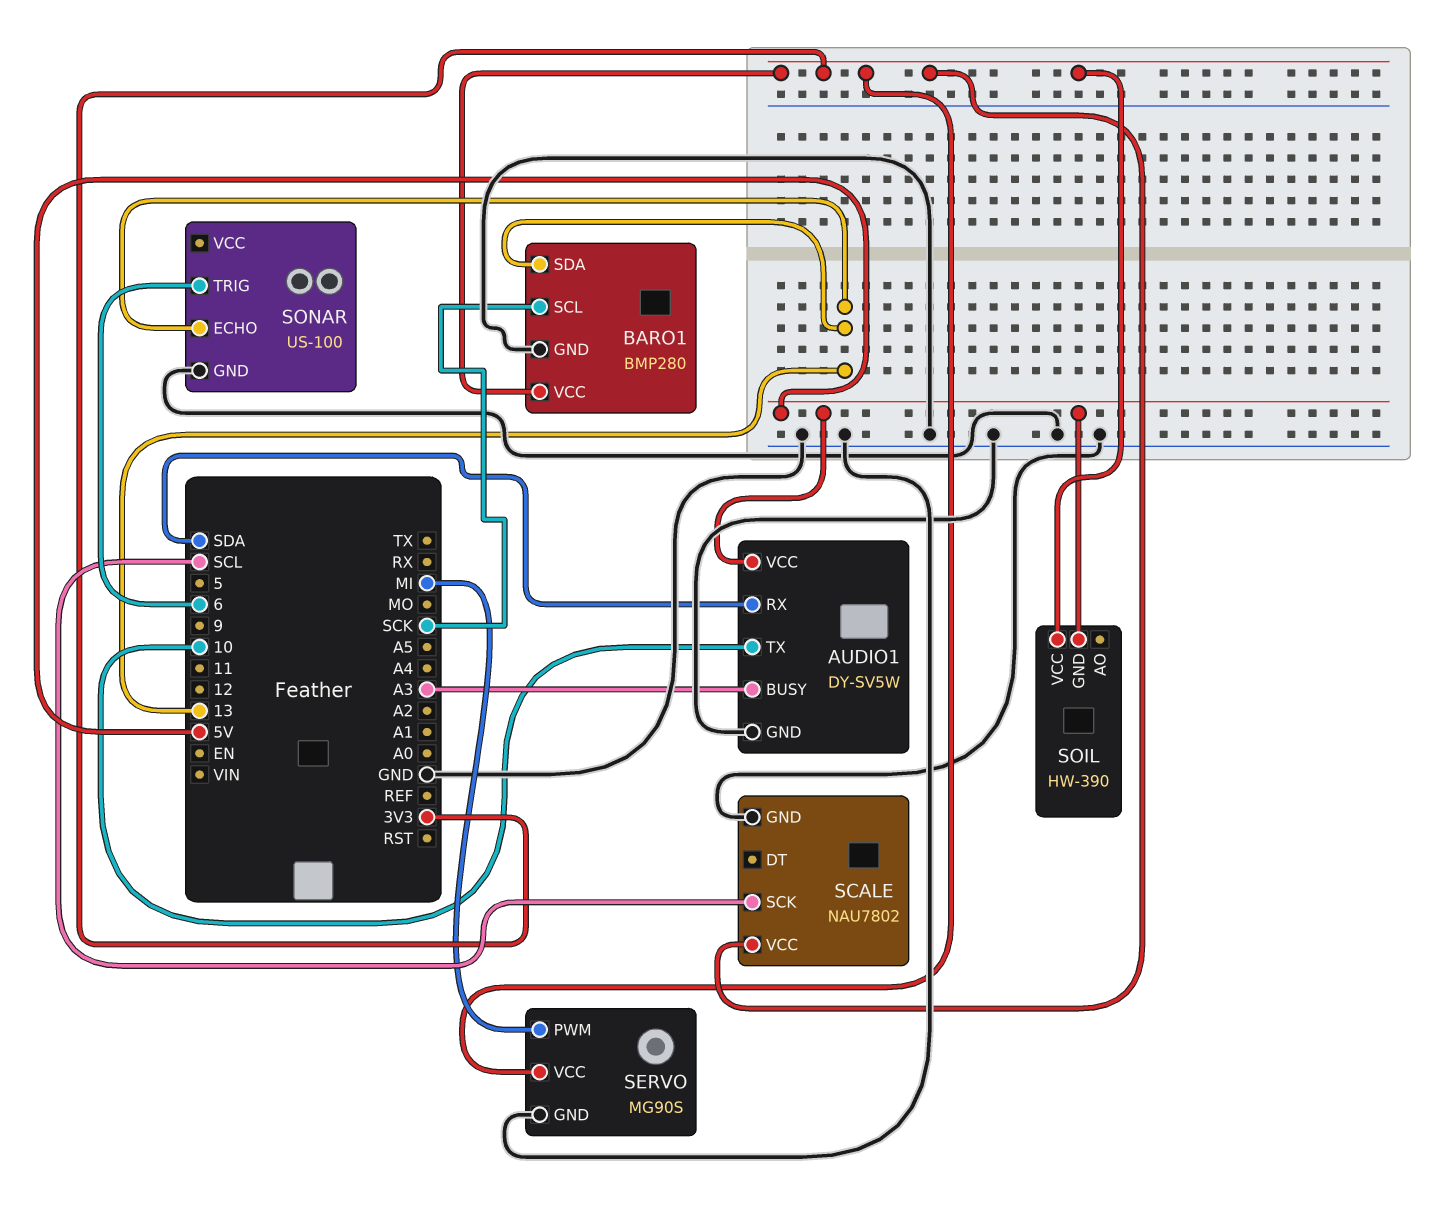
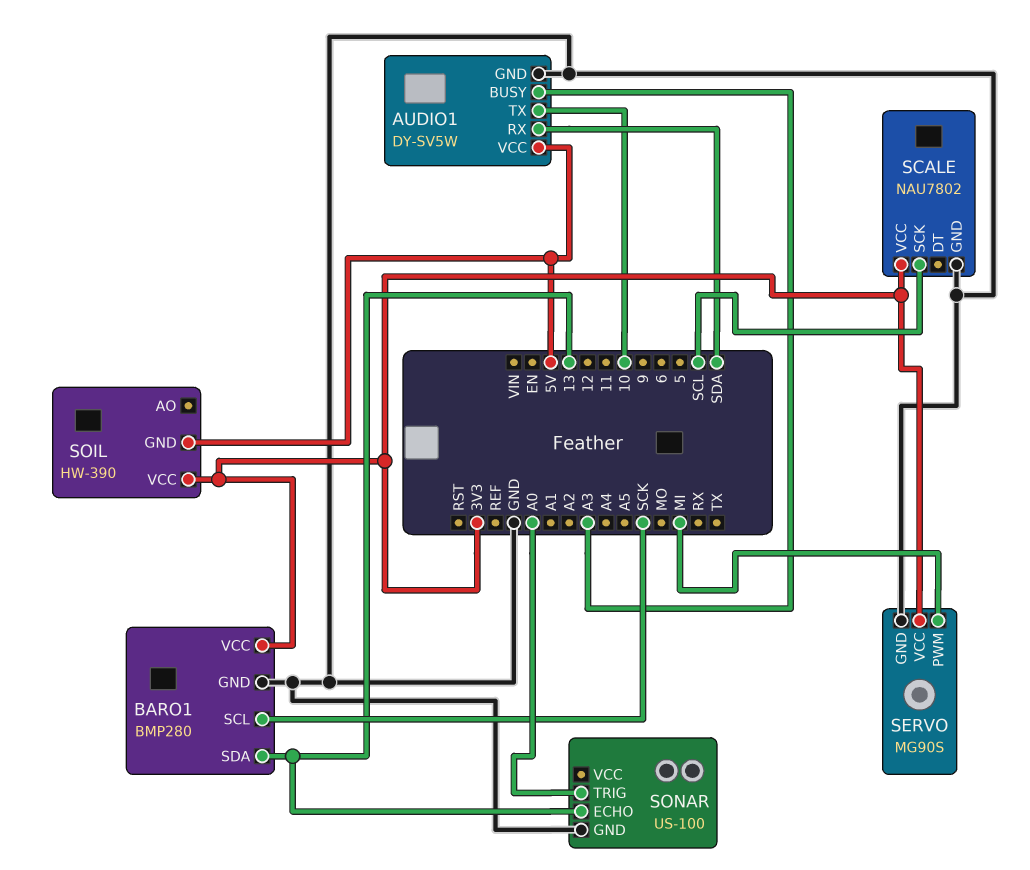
SONAR pin TRIG: 6 -> A0

